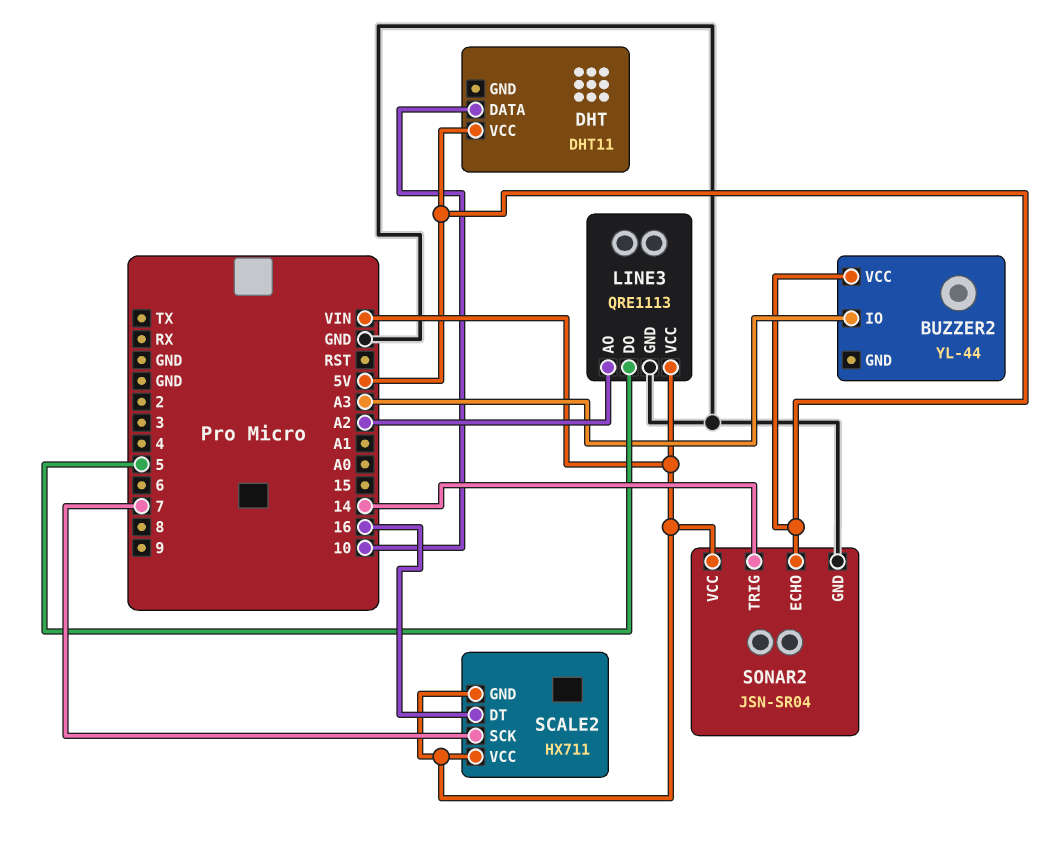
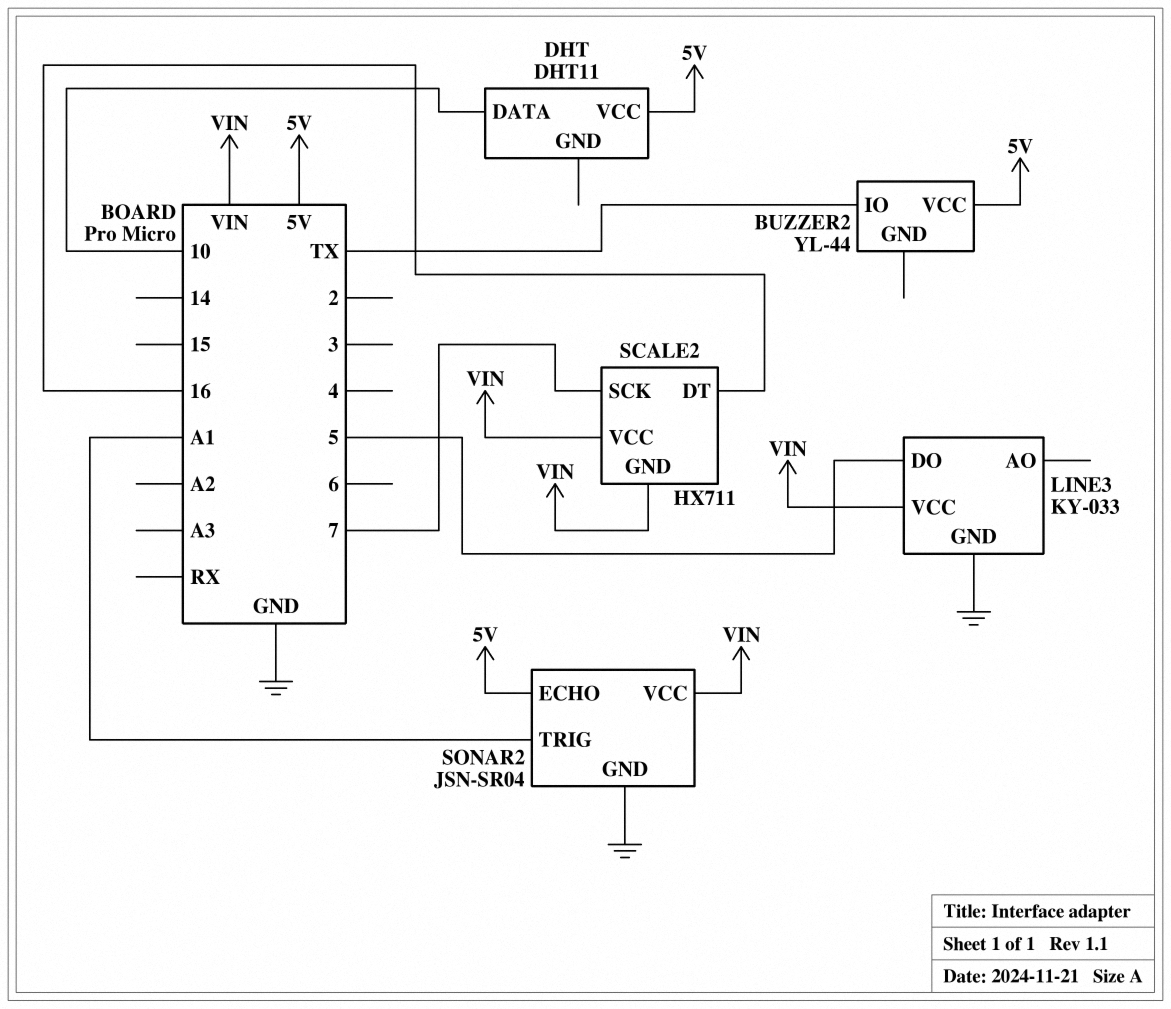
BUZZER2 pin IO: A3 -> TX
LINE3: QRE1113 -> KY-033
LINE3 pin AO: A2 -> none
SONAR2 pin TRIG: 14 -> A1

